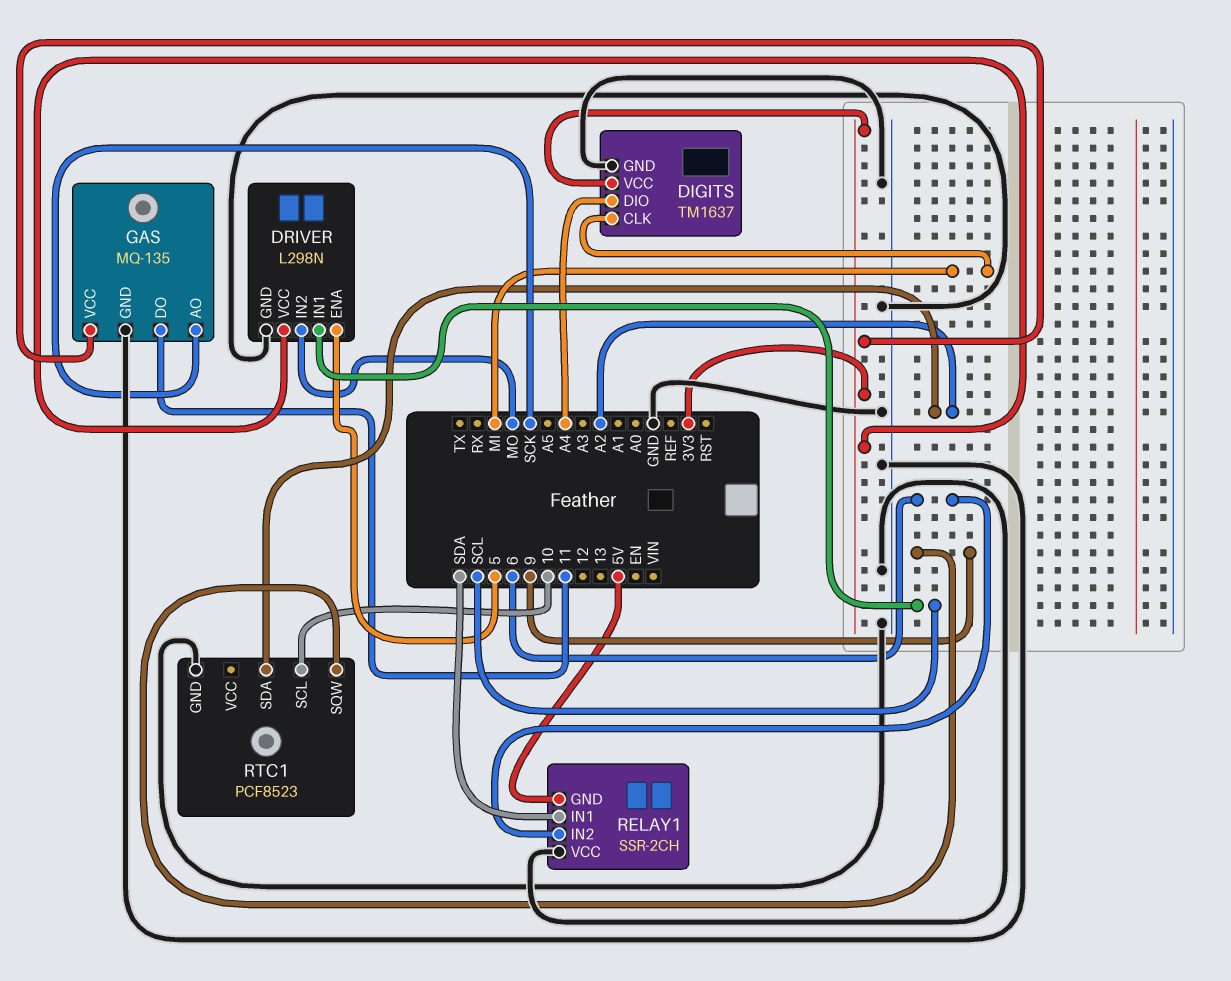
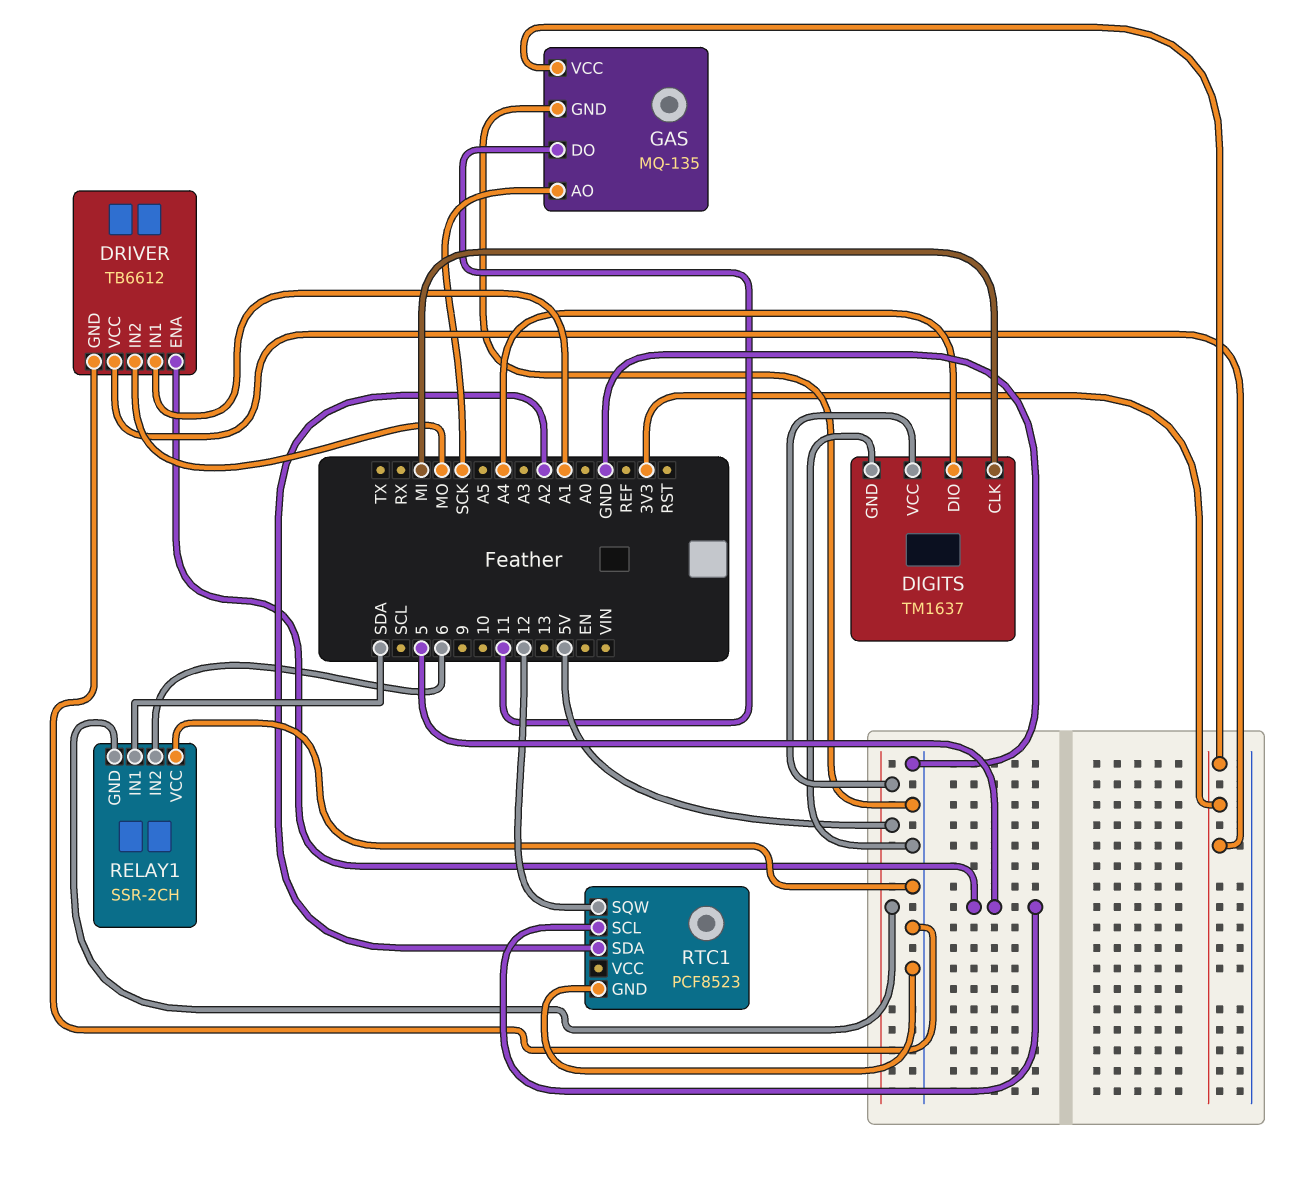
DIGITS pin VCC: 3V3 -> 5V
DRIVER: L298N -> TB6612
DRIVER pin IN1: SCL -> A1
RTC1 pin SCL: 10 -> 5
RTC1 pin SQW: 9 -> 12

